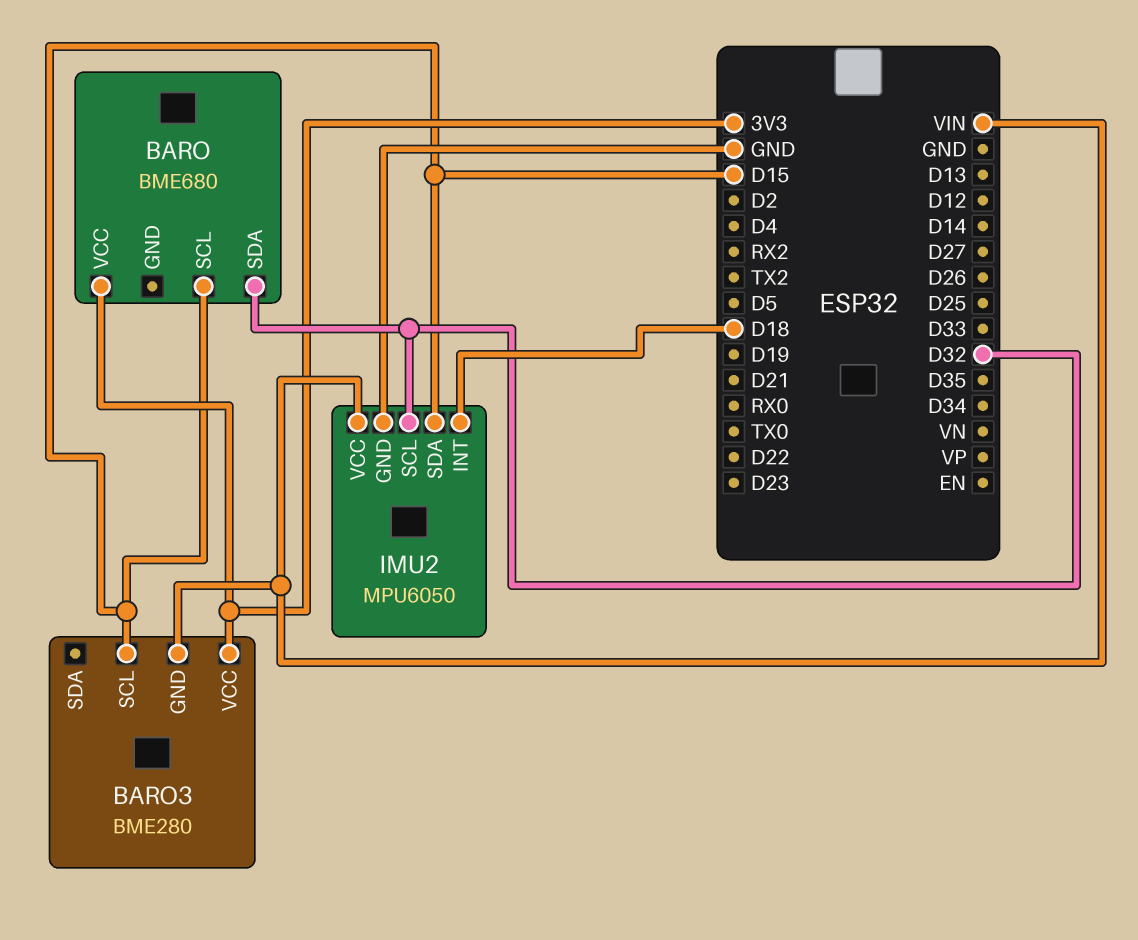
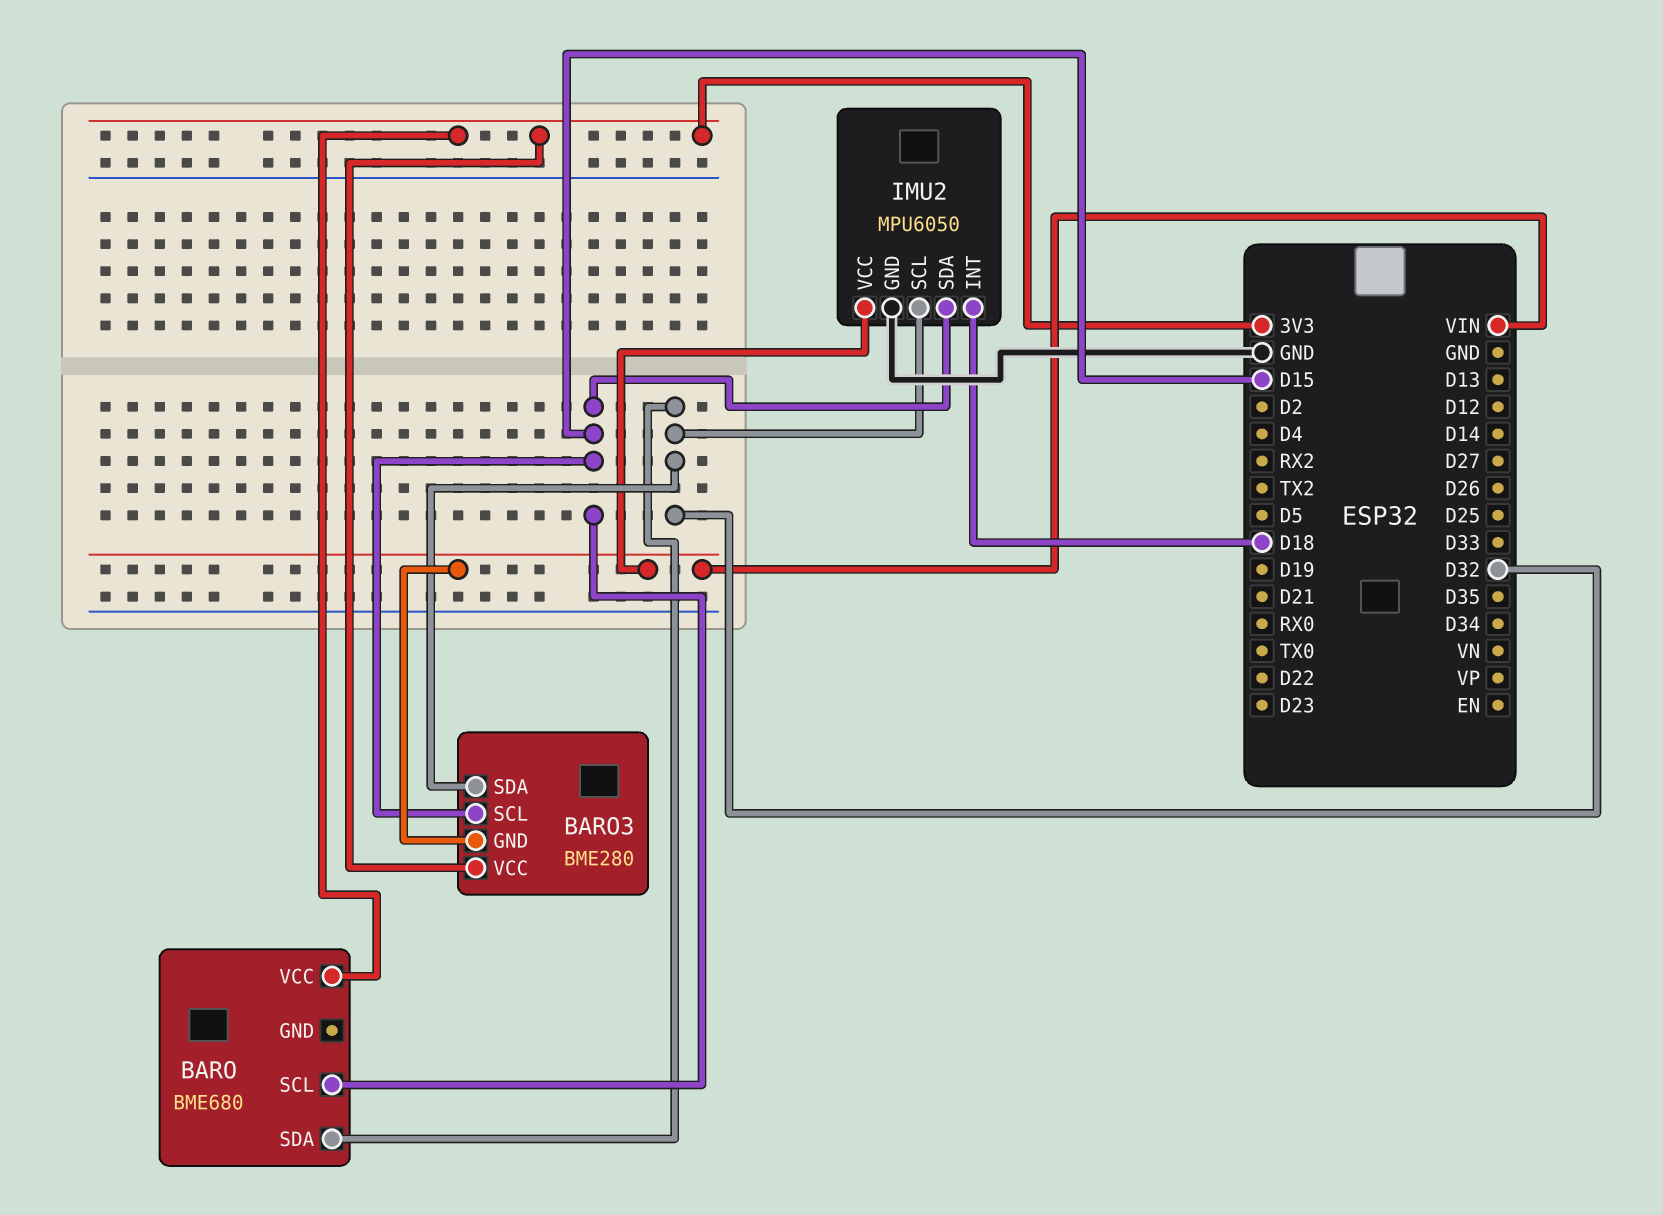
BARO3 pin SDA: none -> D32

